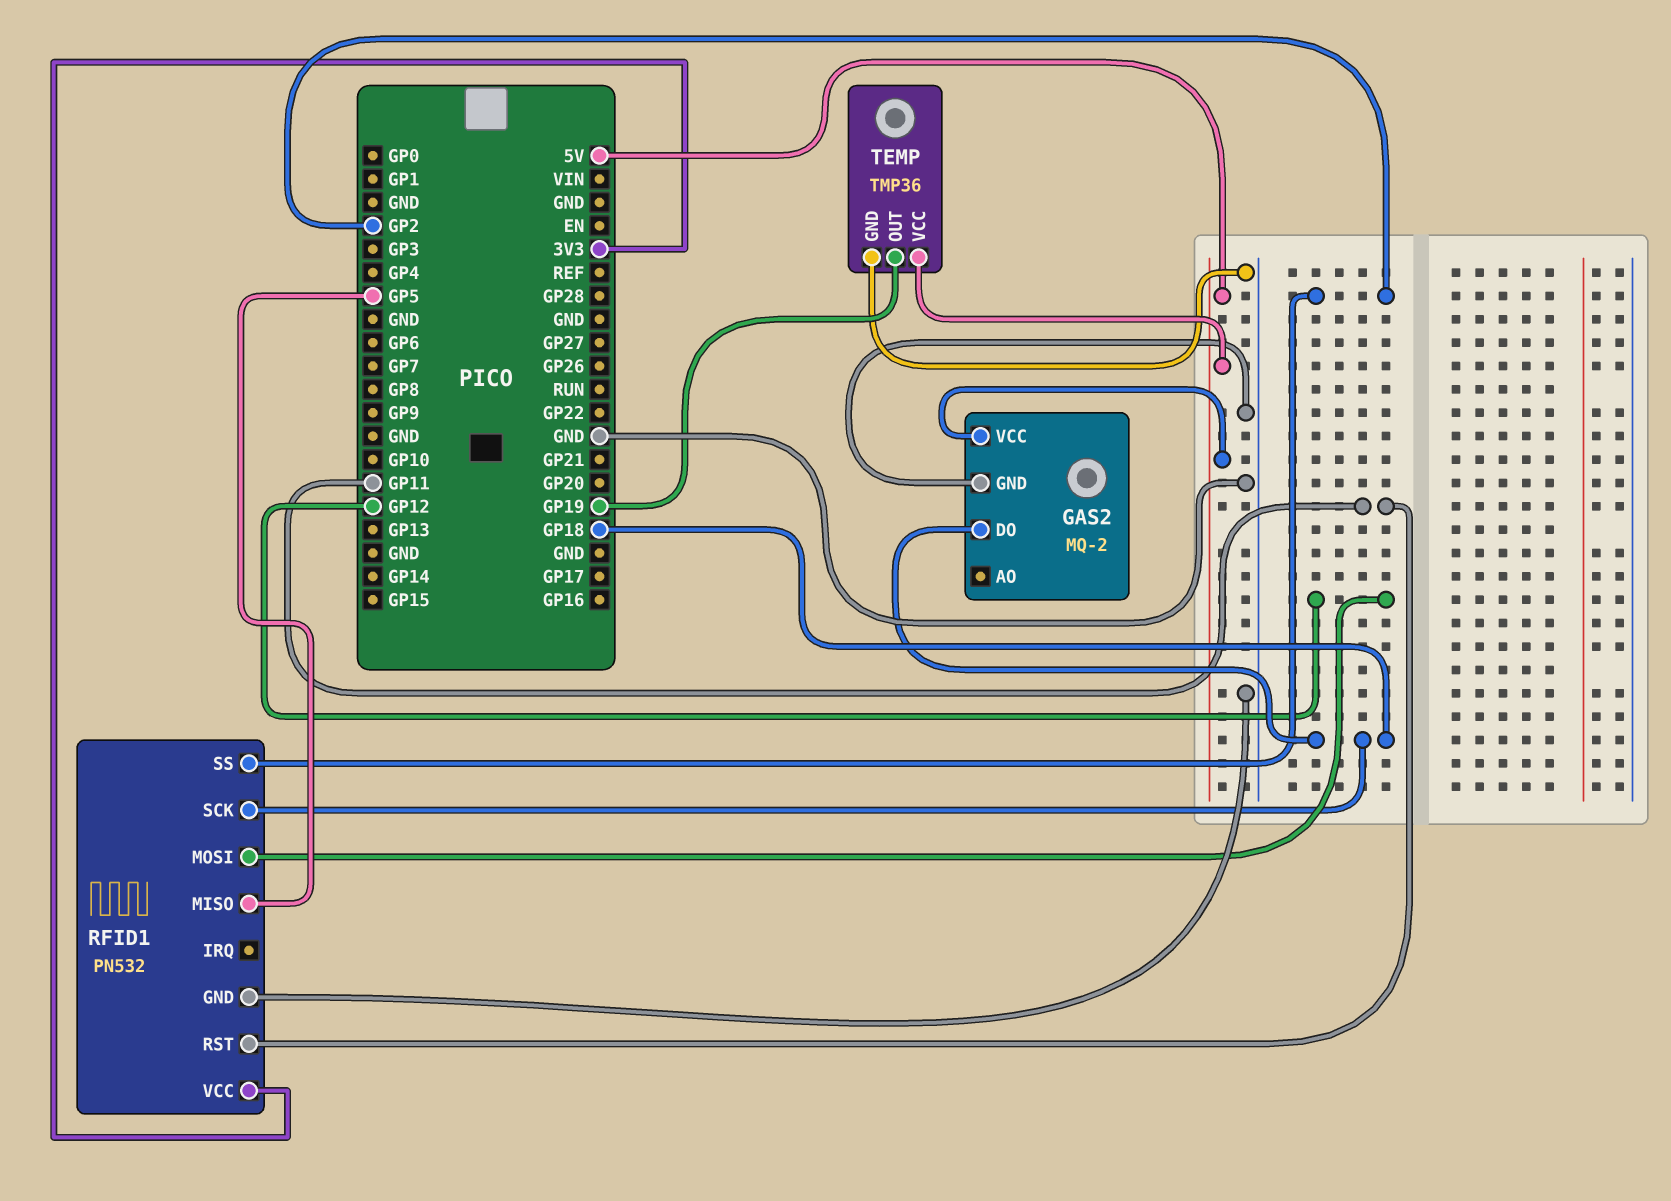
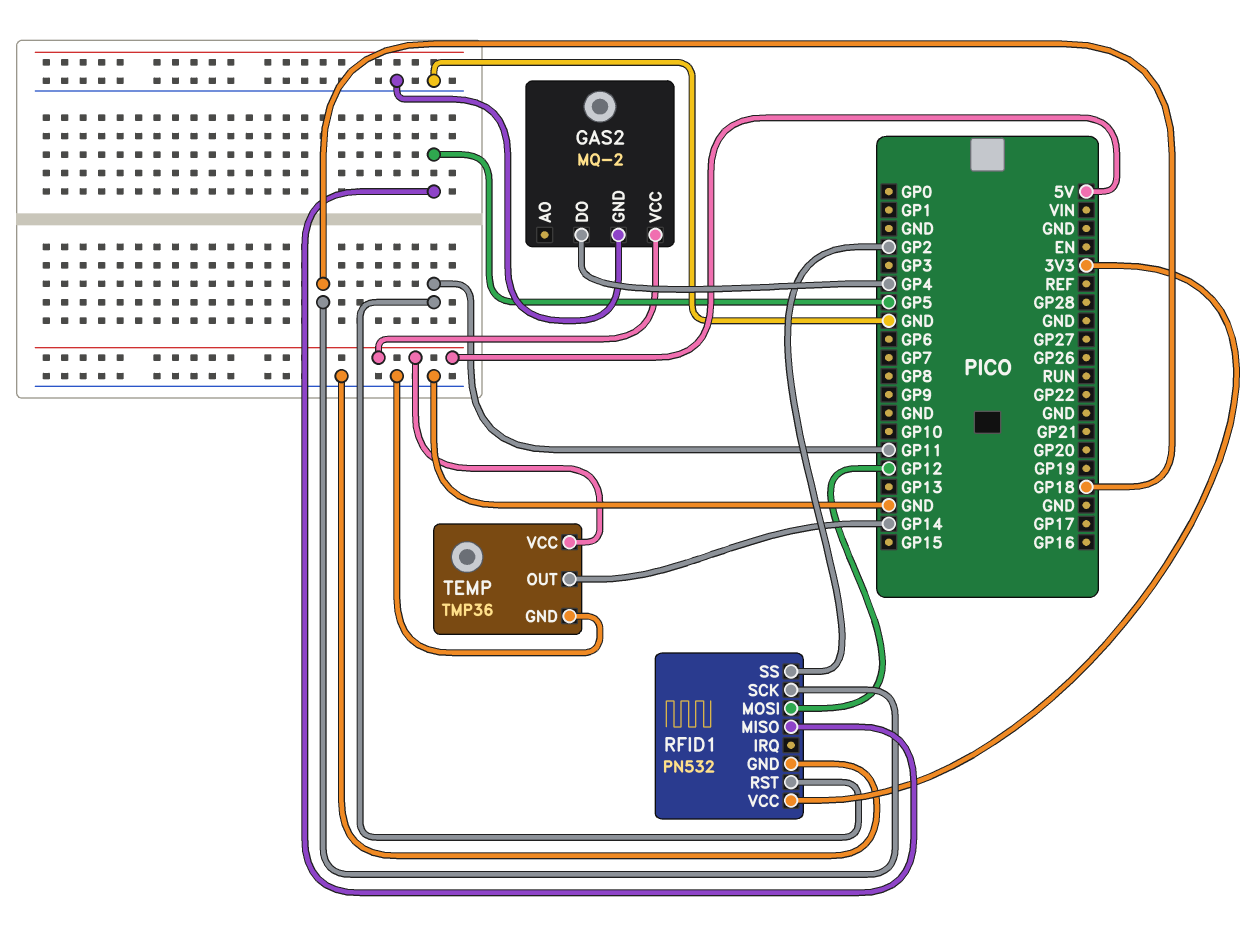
GAS2 pin DO: GP18 -> GP4
TEMP pin OUT: GP19 -> GP14

